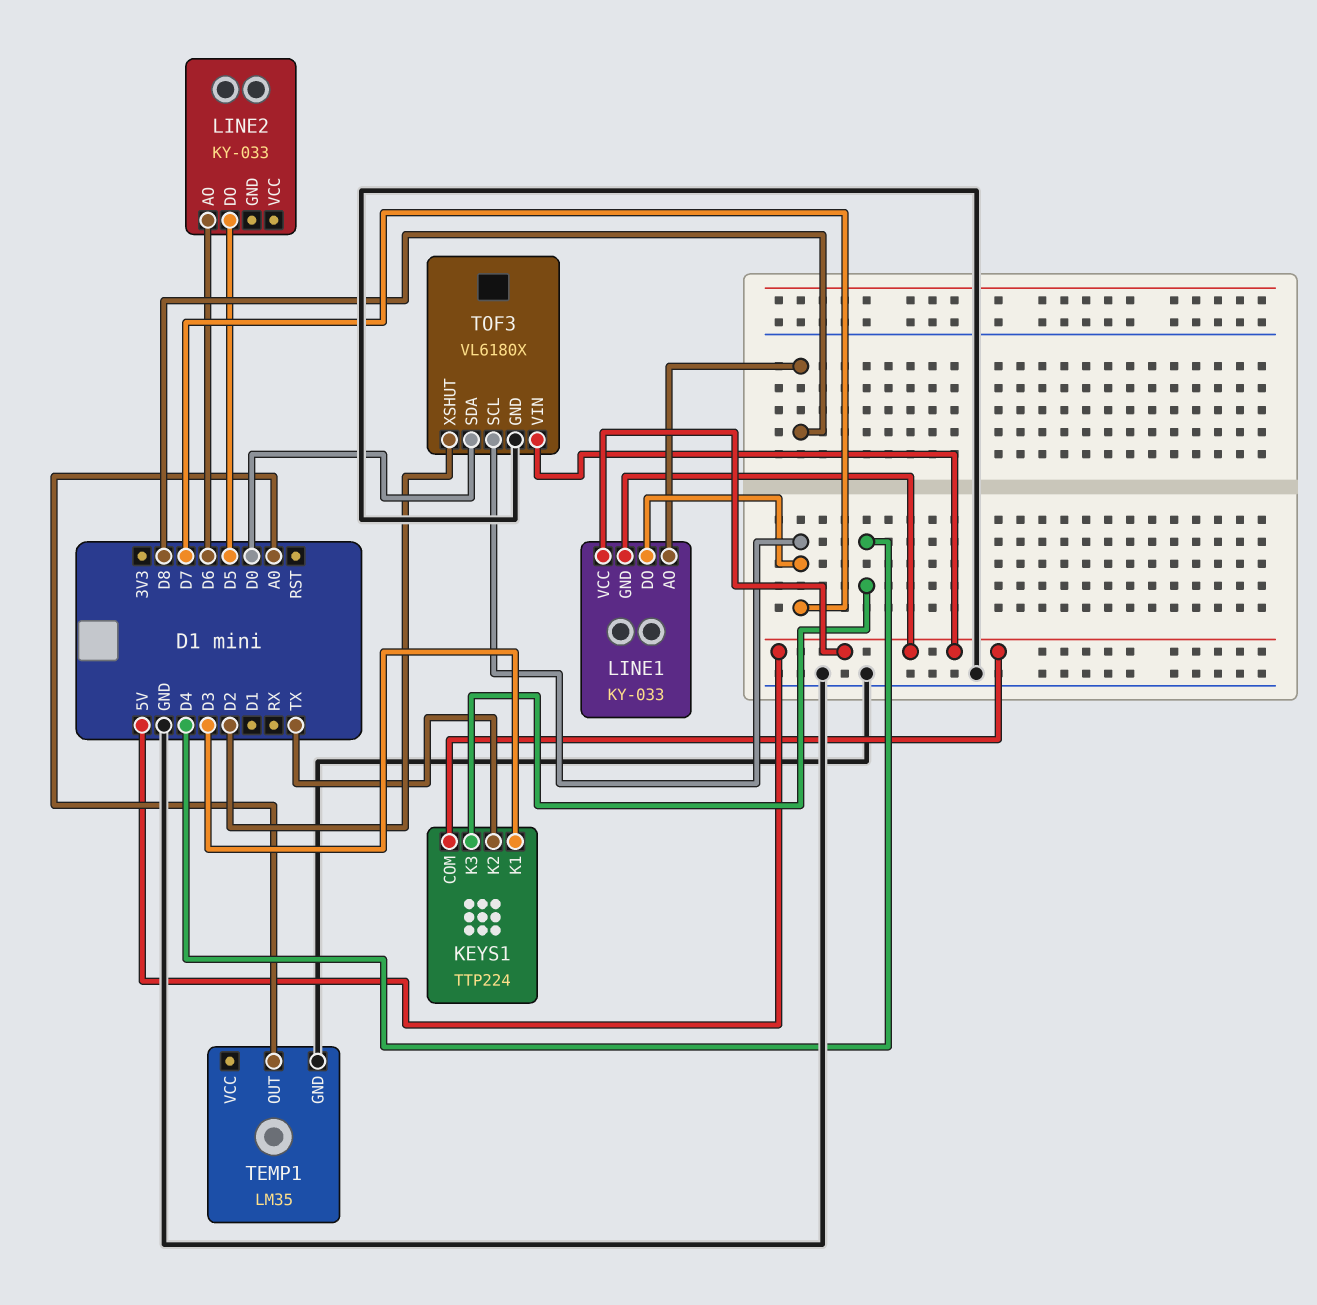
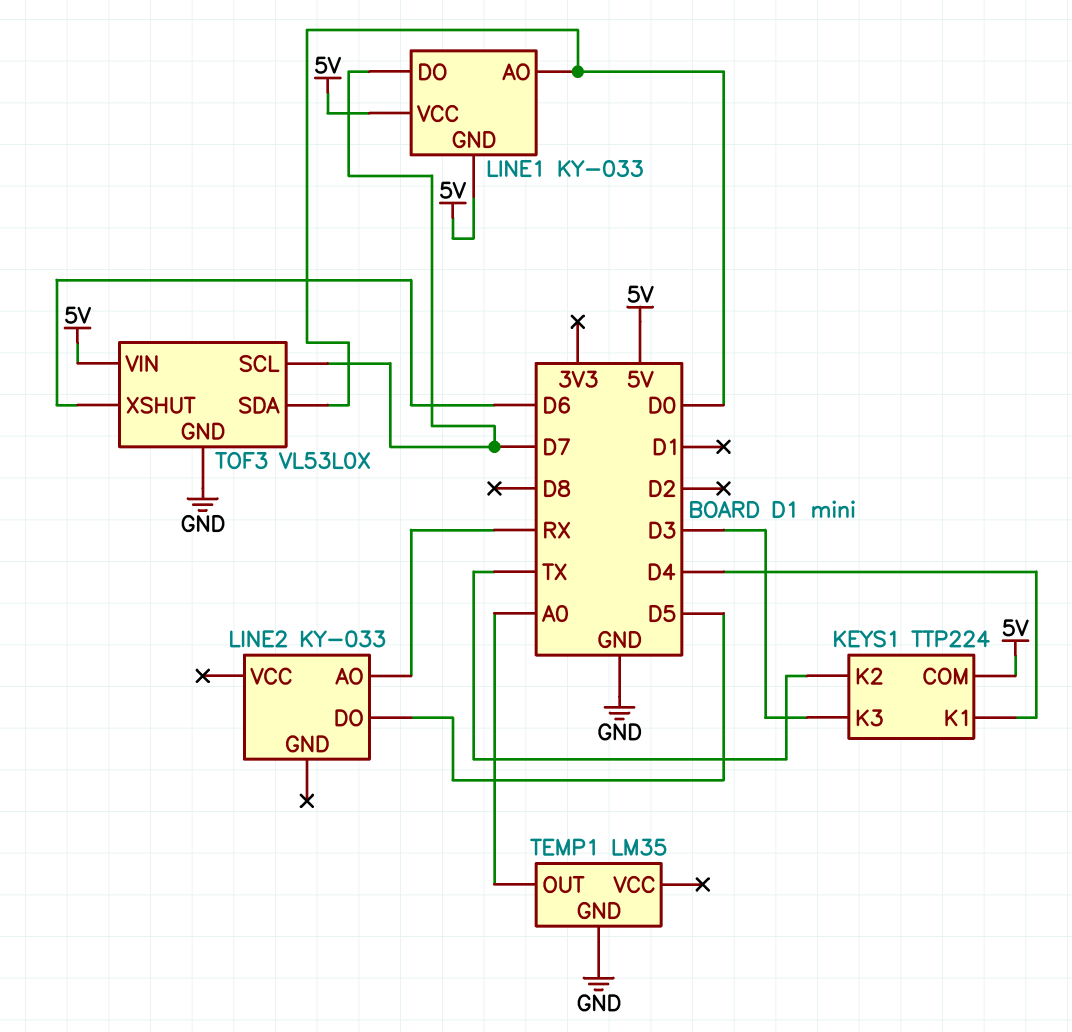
KEYS1 pin K1: D3 -> D4
KEYS1 pin K3: D4 -> D3
LINE1 pin AO: D8 -> D0
LINE2 pin AO: D6 -> RX
TOF3: VL6180X -> VL53L0X
TOF3 pin XSHUT: D2 -> D6

